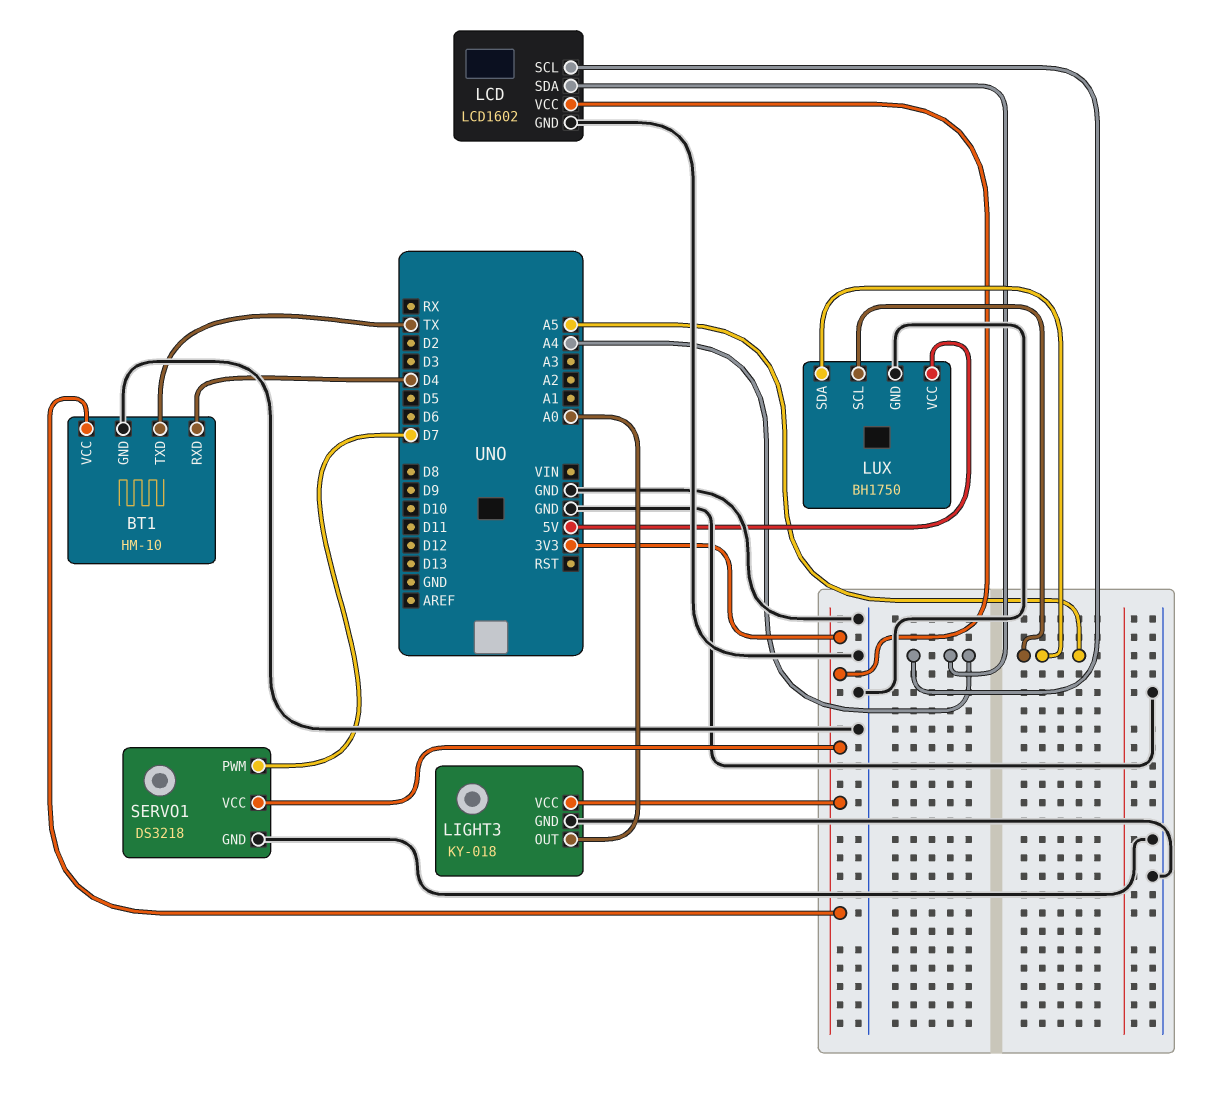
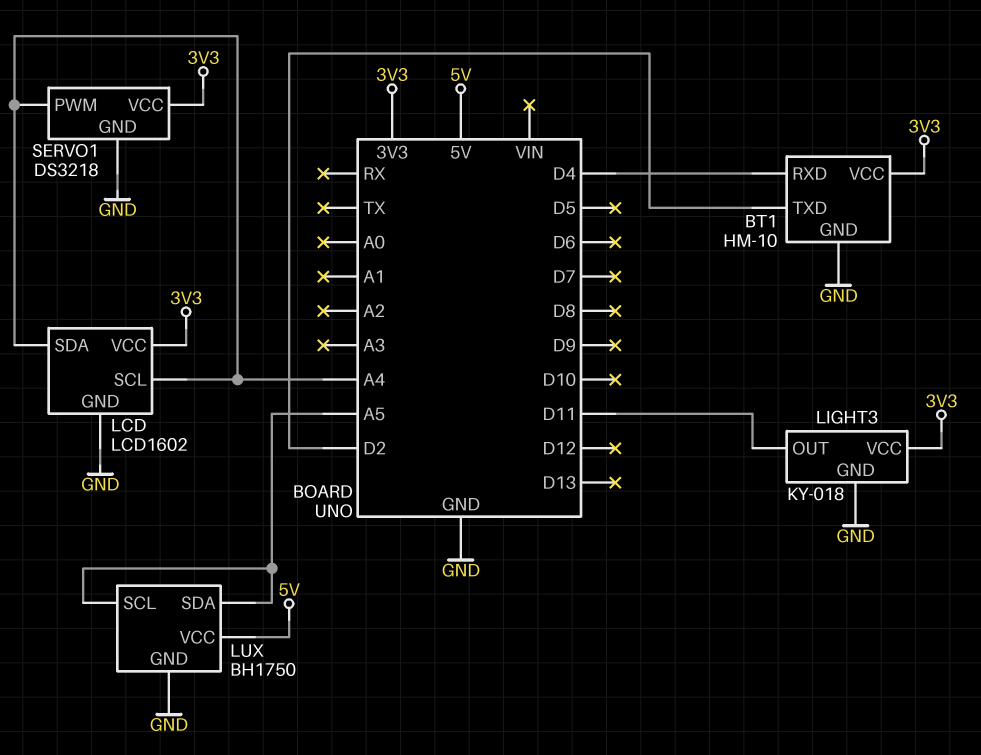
BT1 pin TXD: TX -> D2
LIGHT3 pin OUT: A0 -> D11
SERVO1 pin PWM: D7 -> A4

